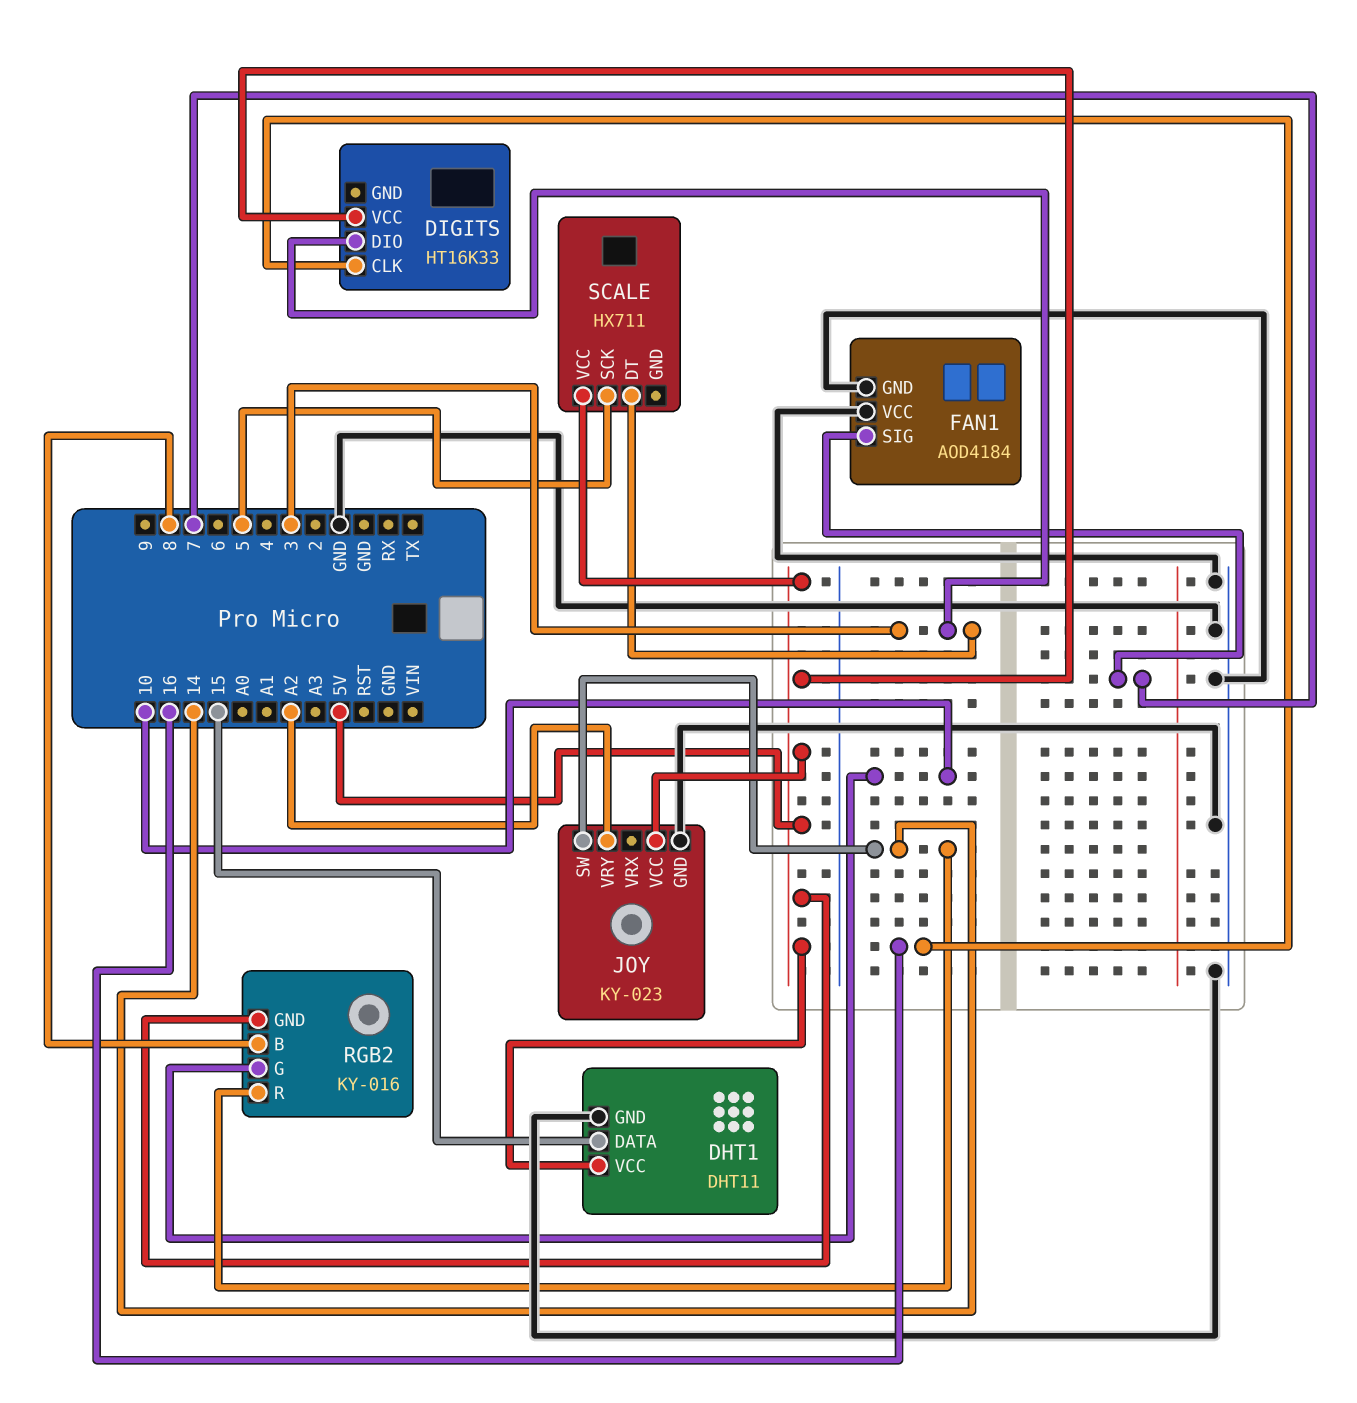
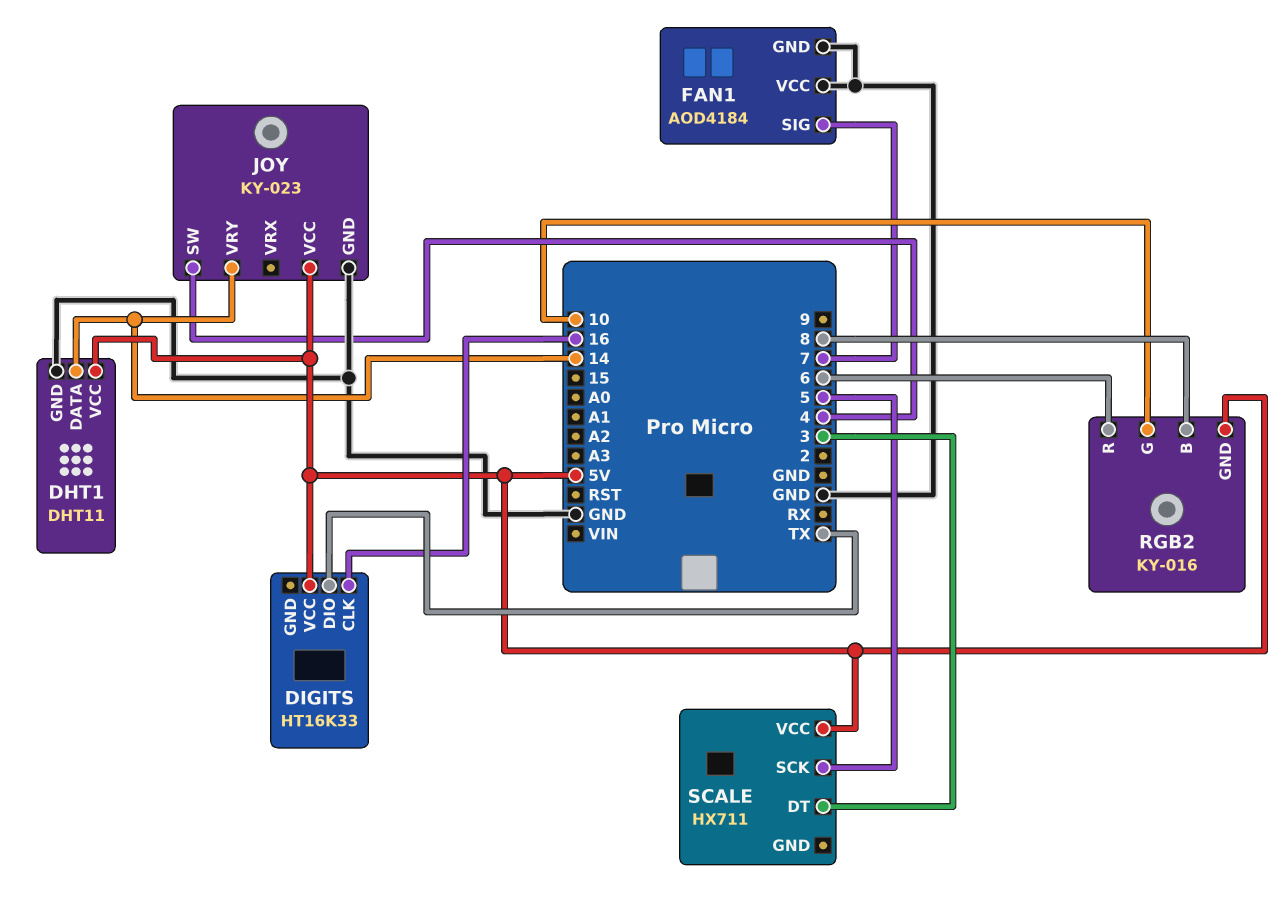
DHT1 pin DATA: 15 -> 14
DIGITS pin DIO: 3 -> TX
JOY pin SW: 14 -> 4
JOY pin VRY: A2 -> 14
RGB2 pin R: 14 -> 6

